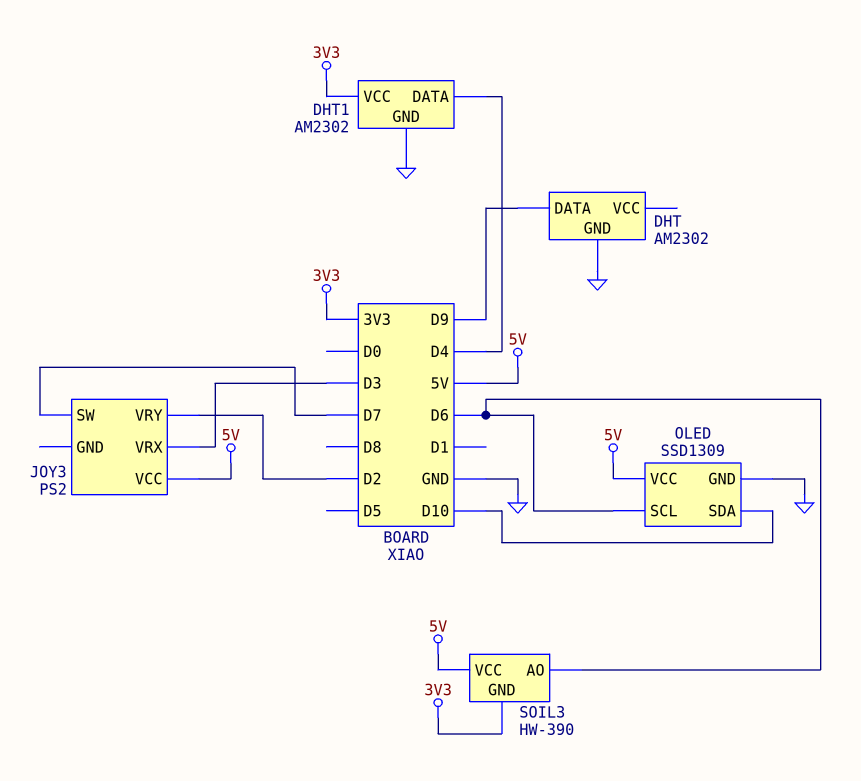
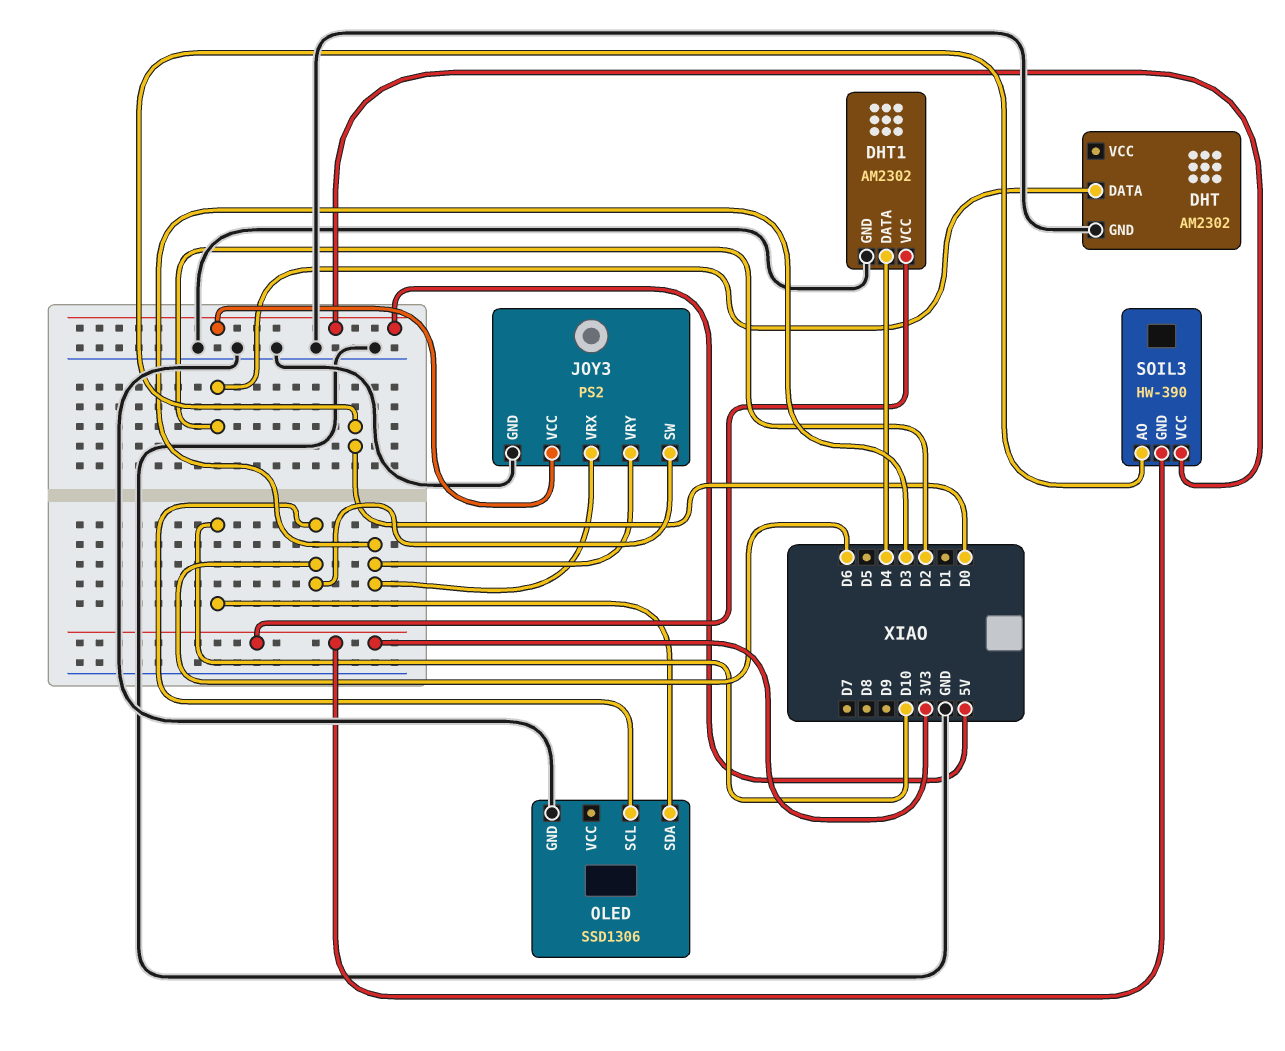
DHT pin DATA: D9 -> D2
JOY3 pin GND: none -> GND
JOY3 pin SW: D7 -> D6
JOY3 pin VRY: D2 -> D3
OLED: SSD1309 -> SSD1306
OLED pin VCC: 5V -> none
SOIL3 pin AO: D6 -> D0

